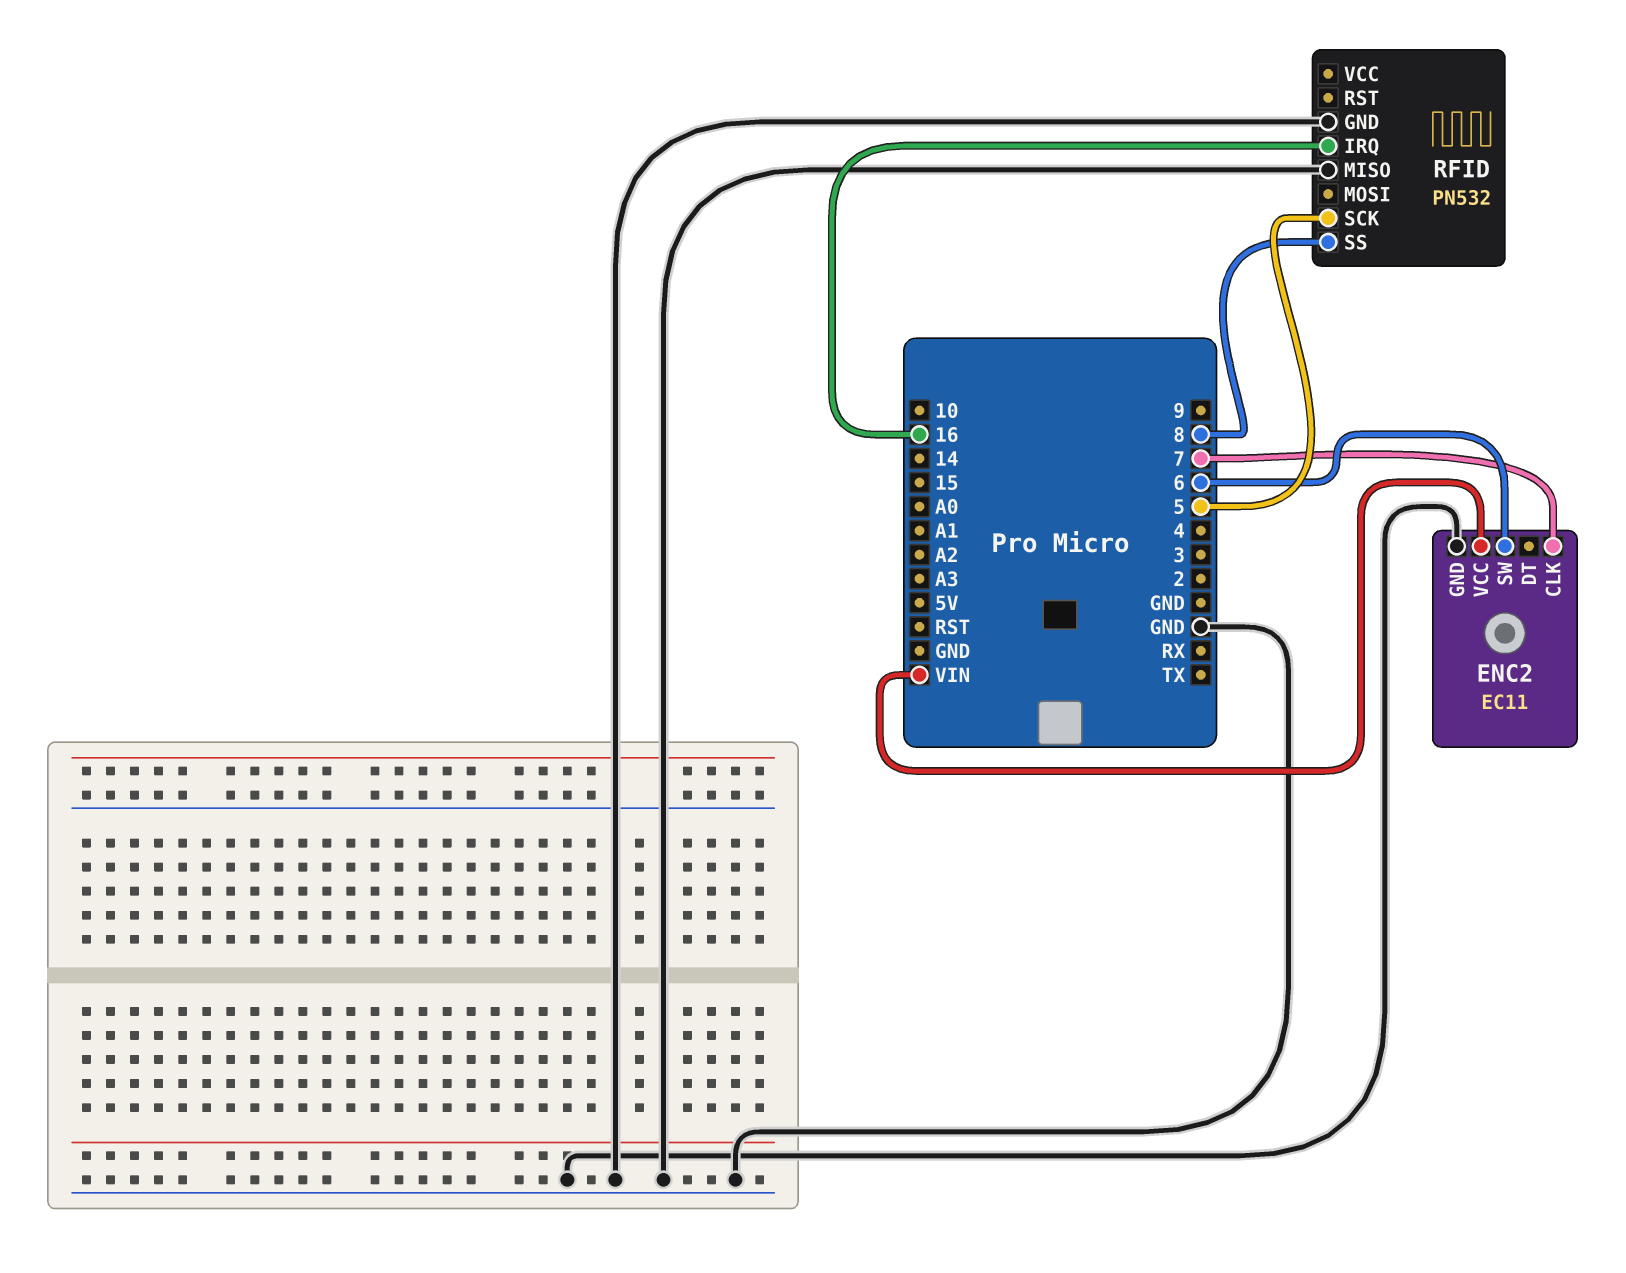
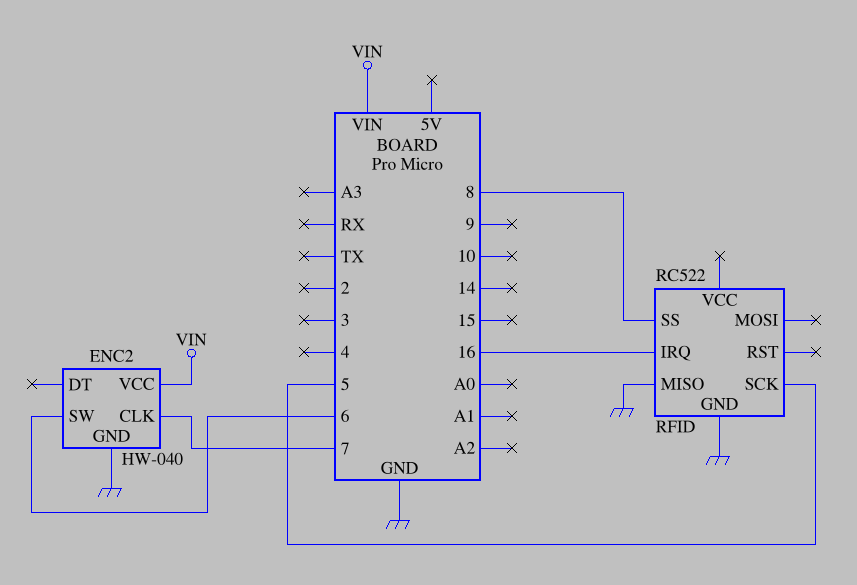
ENC2: EC11 -> HW-040
RFID: PN532 -> RC522

